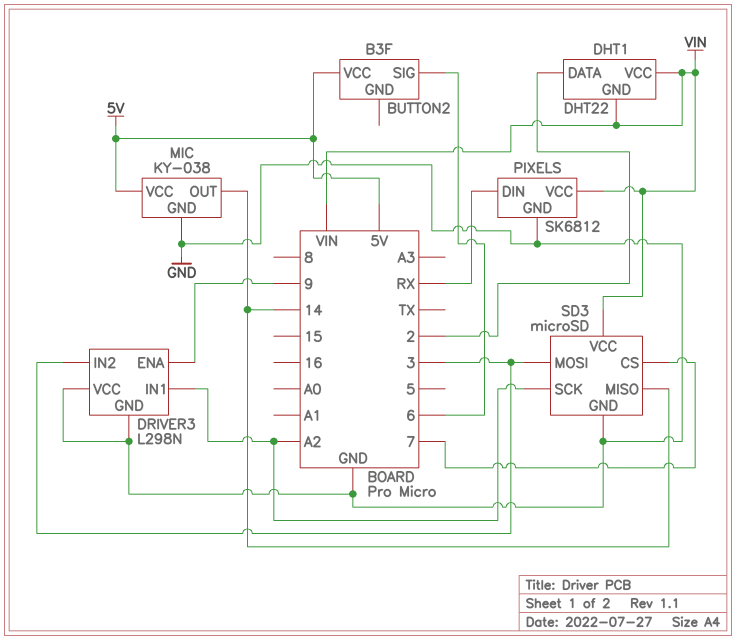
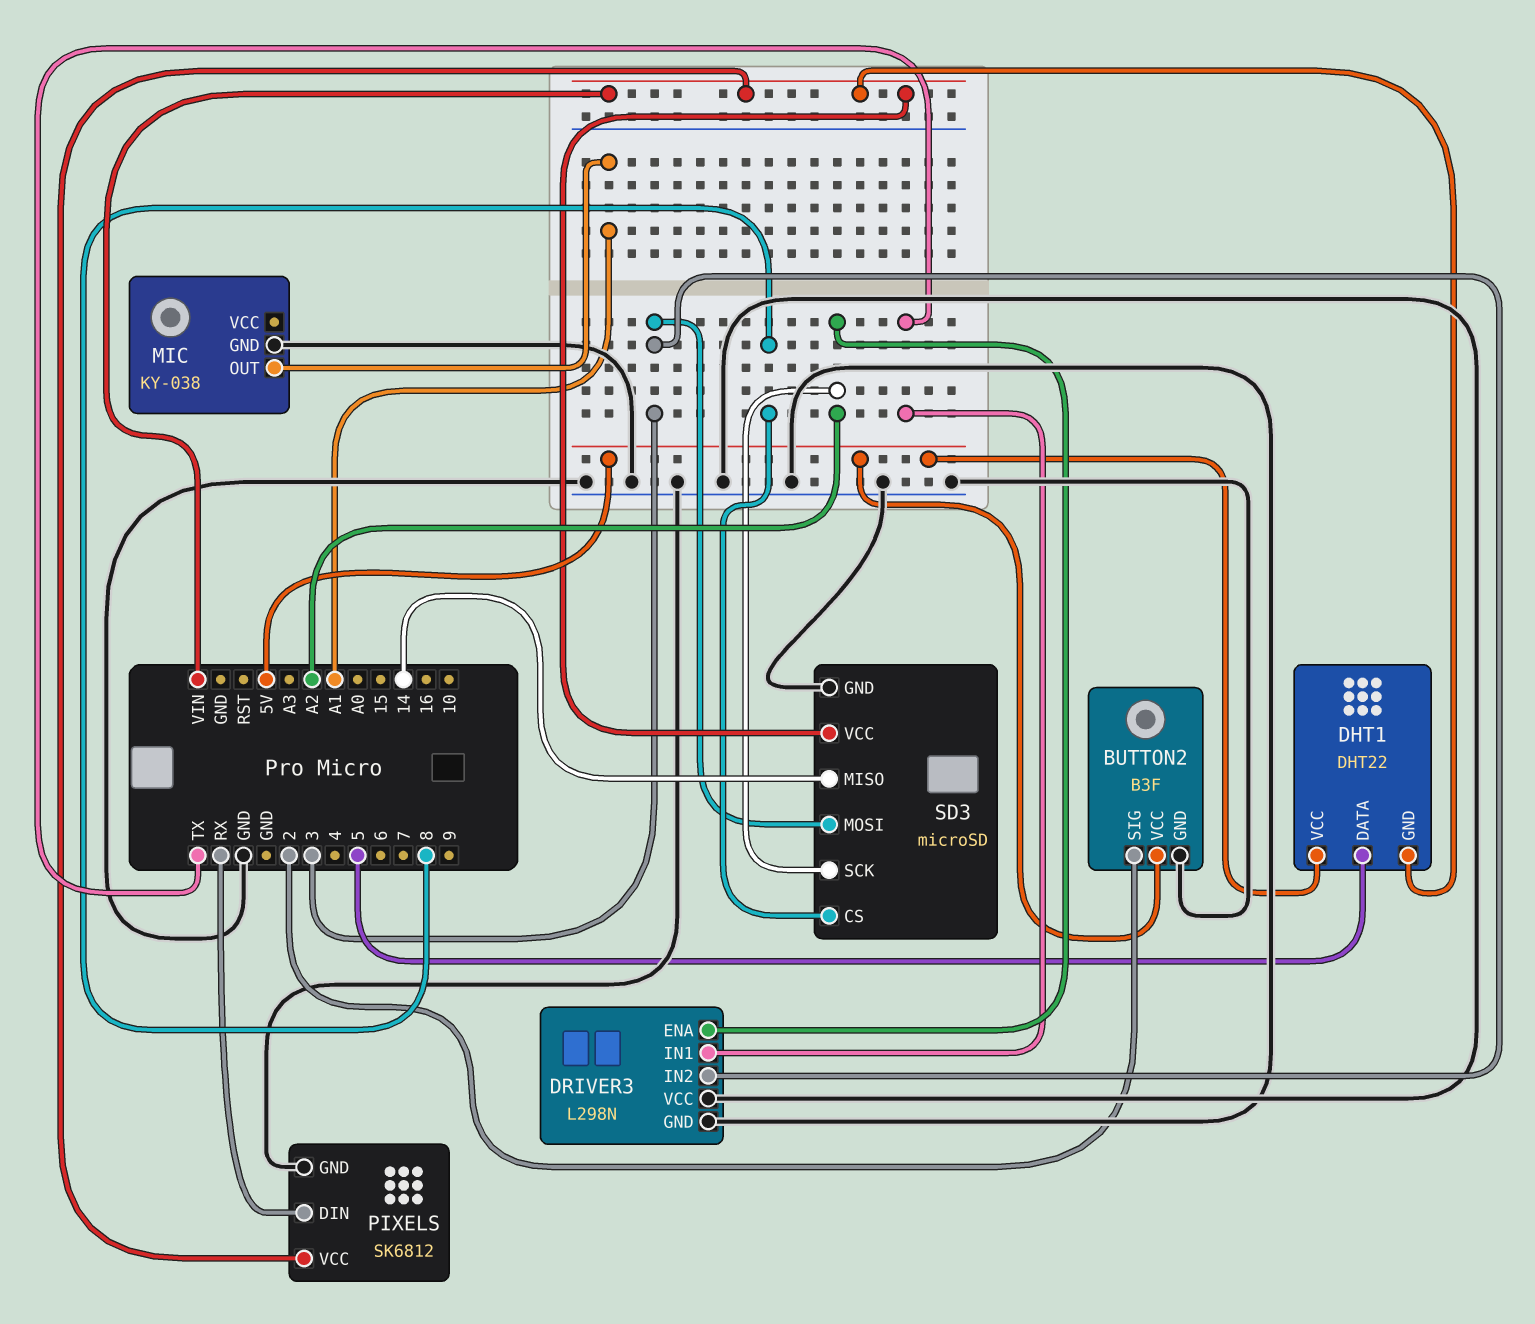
BUTTON2 pin GND: none -> GND
BUTTON2 pin SIG: 6 -> 2
DHT1 pin DATA: 2 -> 5
DHT1 pin VCC: VIN -> 5V
DRIVER3 pin ENA: 9 -> A2
DRIVER3 pin IN1: A2 -> TX
MIC pin OUT: 14 -> A1
MIC pin VCC: 5V -> none
SD3 pin CS: 7 -> 8

